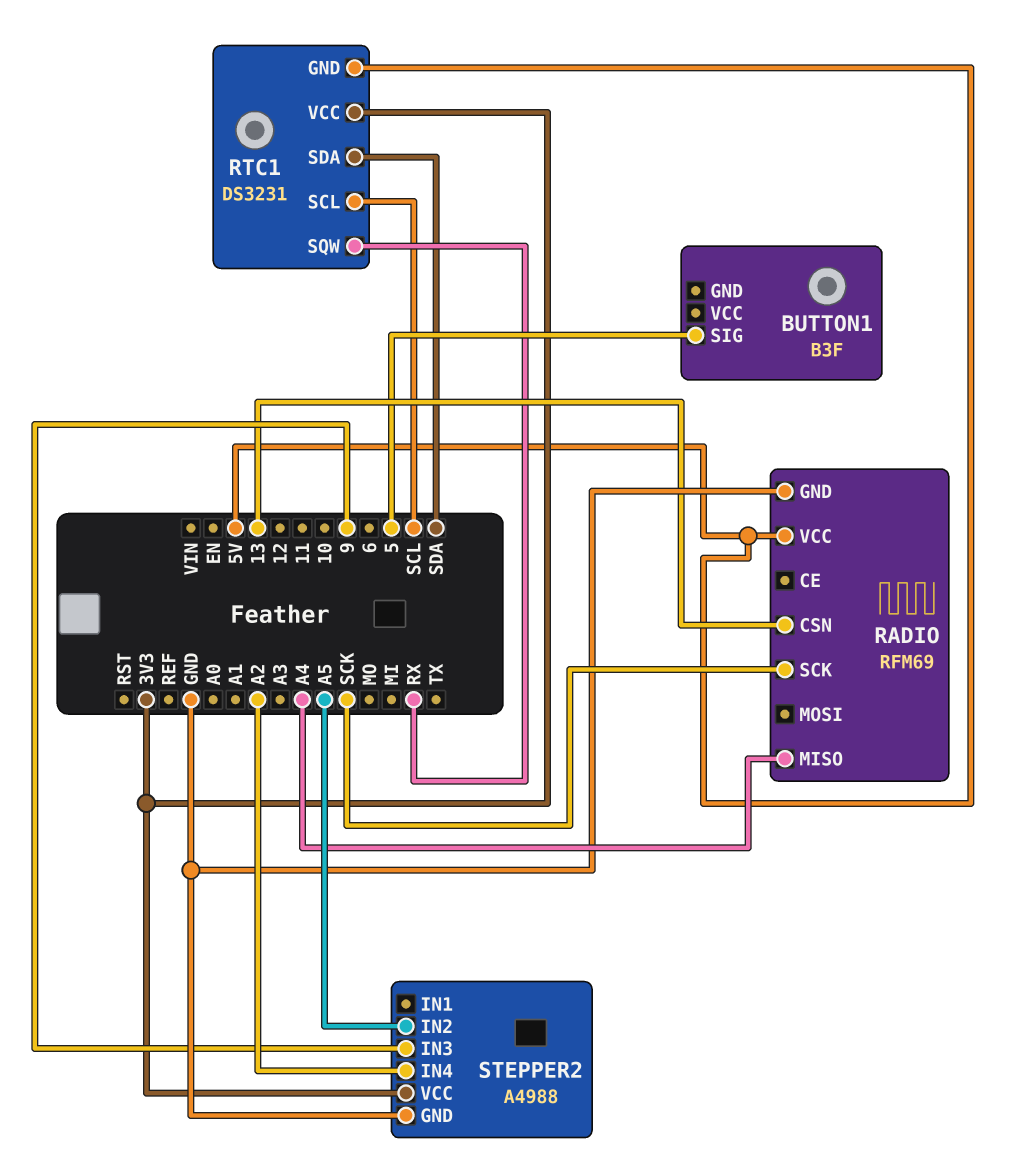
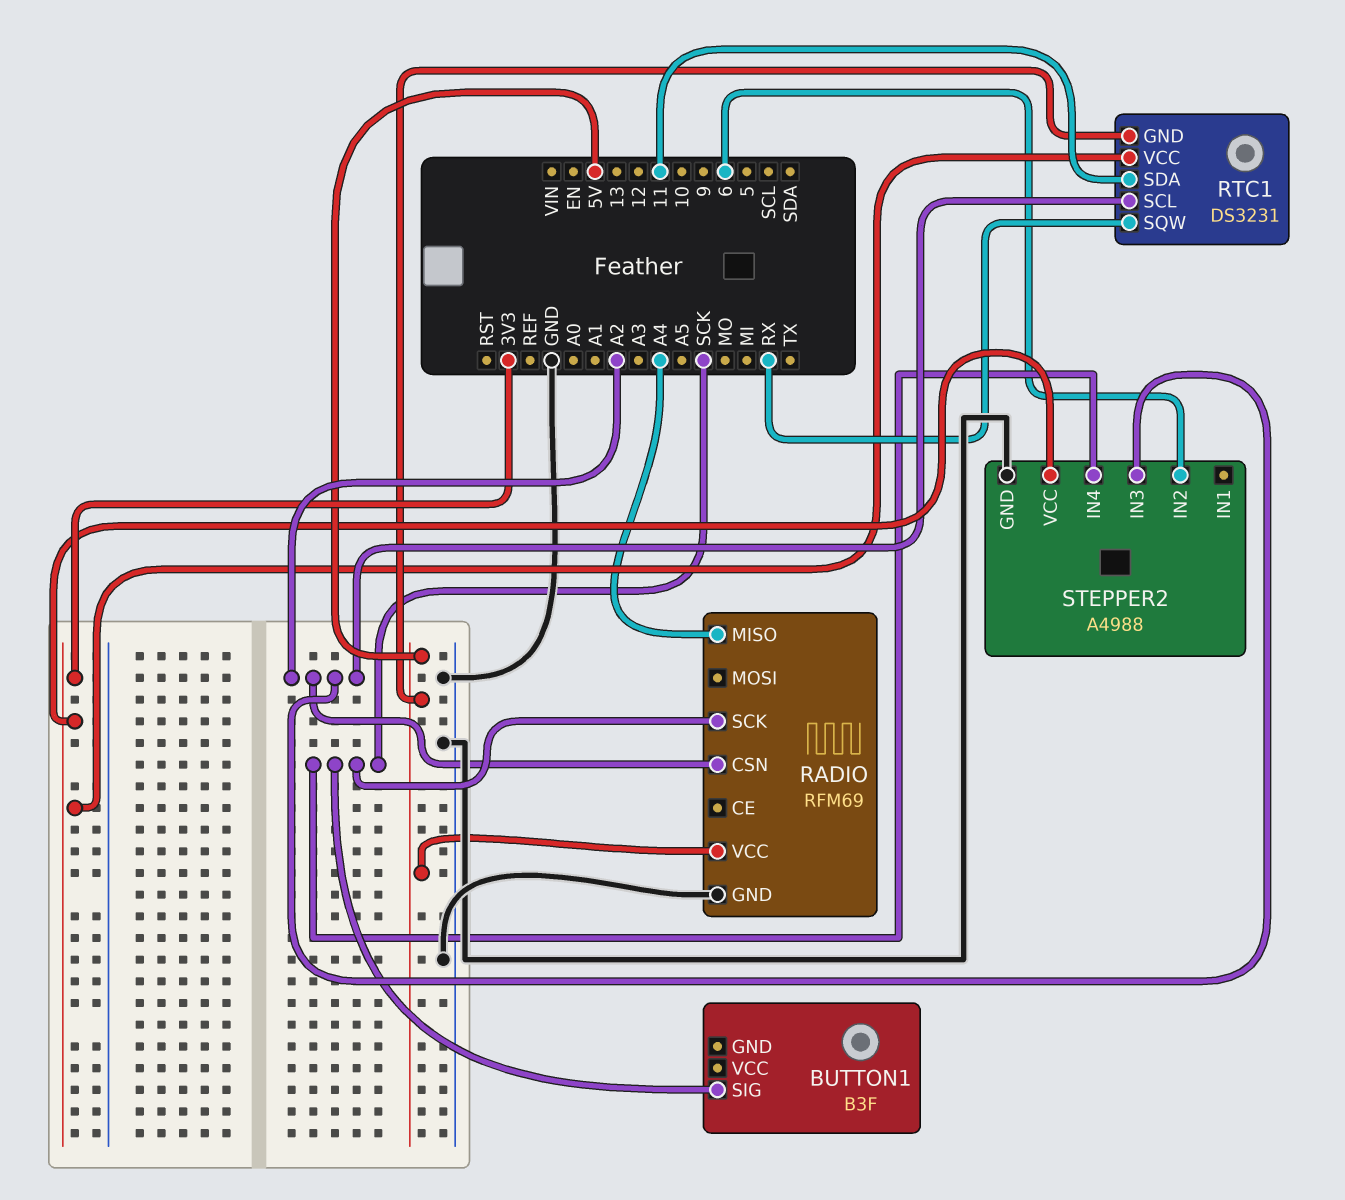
BUTTON1 pin SIG: 5 -> SCK
RADIO pin CSN: 13 -> A2
RTC1 pin SCL: SCL -> A2
RTC1 pin SDA: SDA -> 11
STEPPER2 pin IN2: A5 -> 6
STEPPER2 pin IN3: 9 -> A2
STEPPER2 pin IN4: A2 -> SCK

